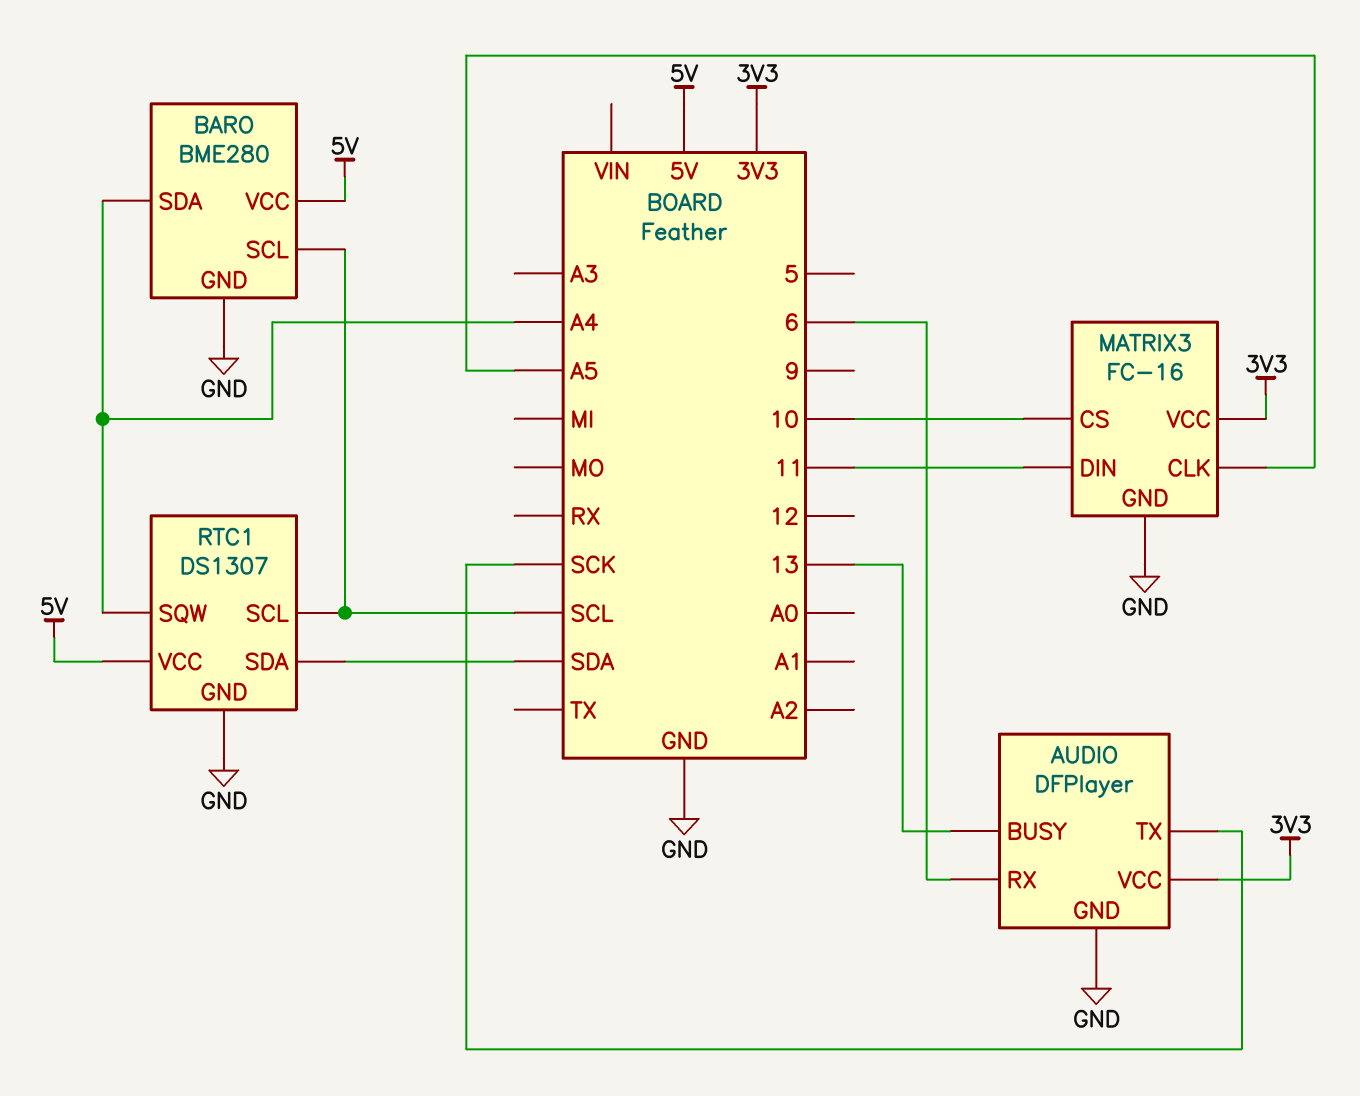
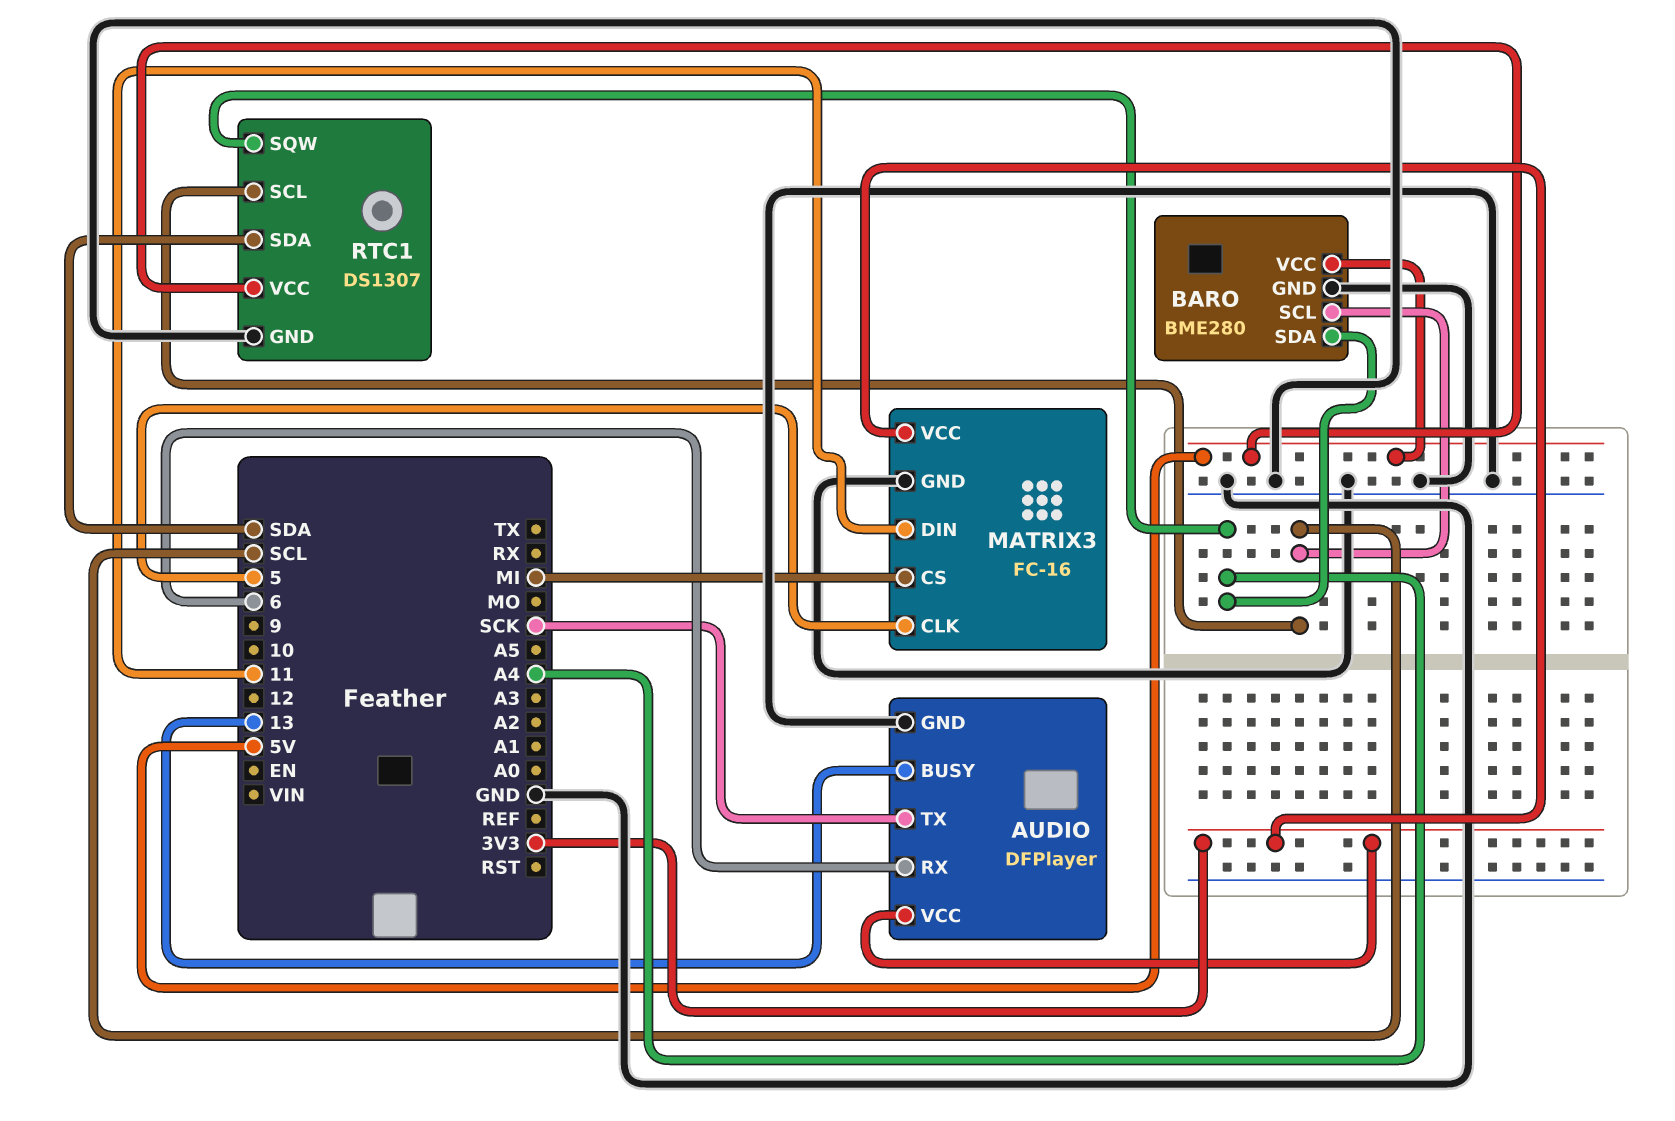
MATRIX3 pin CLK: A5 -> 5
MATRIX3 pin CS: 10 -> MI

